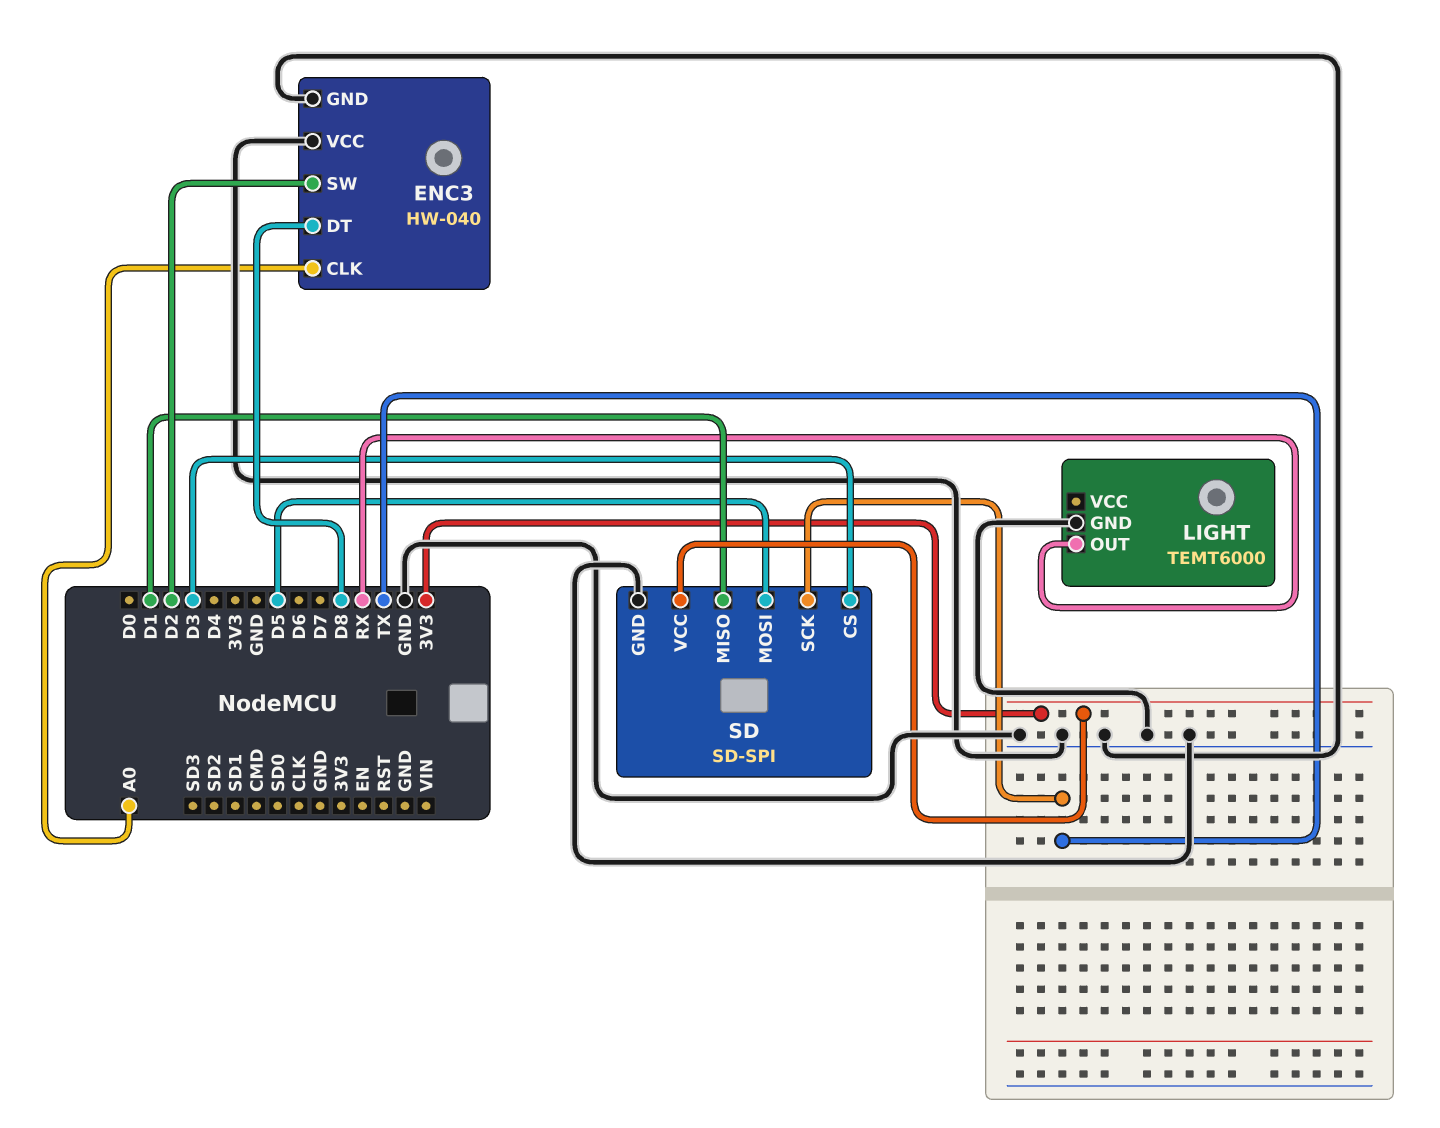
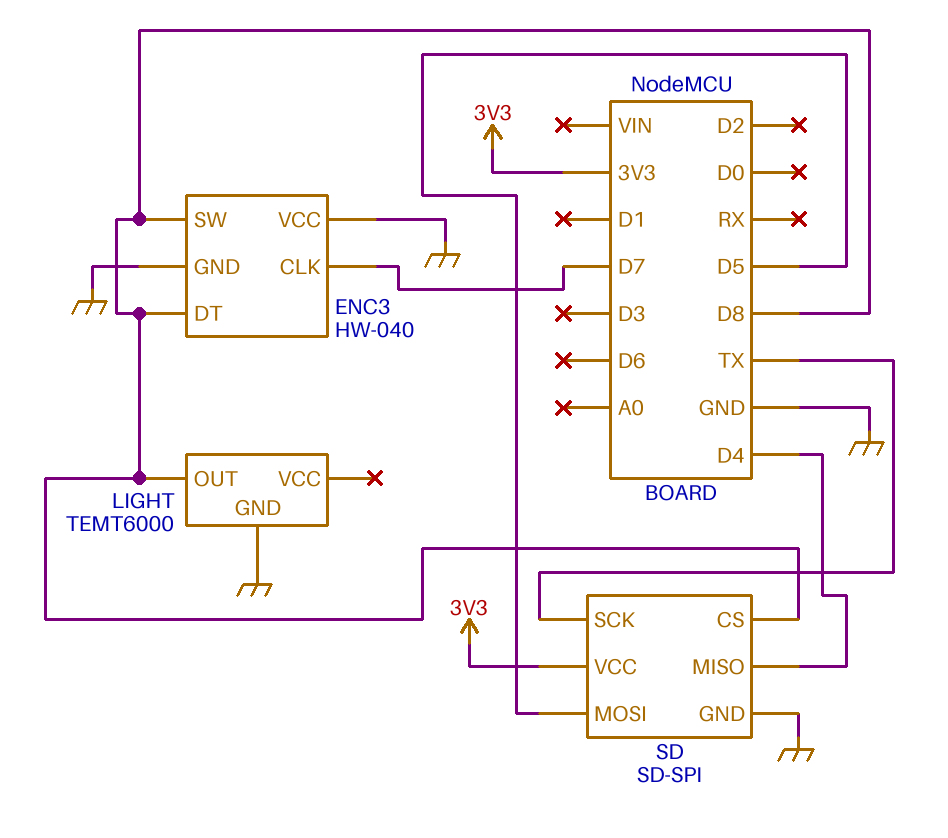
ENC3 pin CLK: A0 -> D7
ENC3 pin SW: D2 -> D8
LIGHT pin OUT: RX -> D8
SD pin CS: D3 -> D8
SD pin MISO: D1 -> D4

